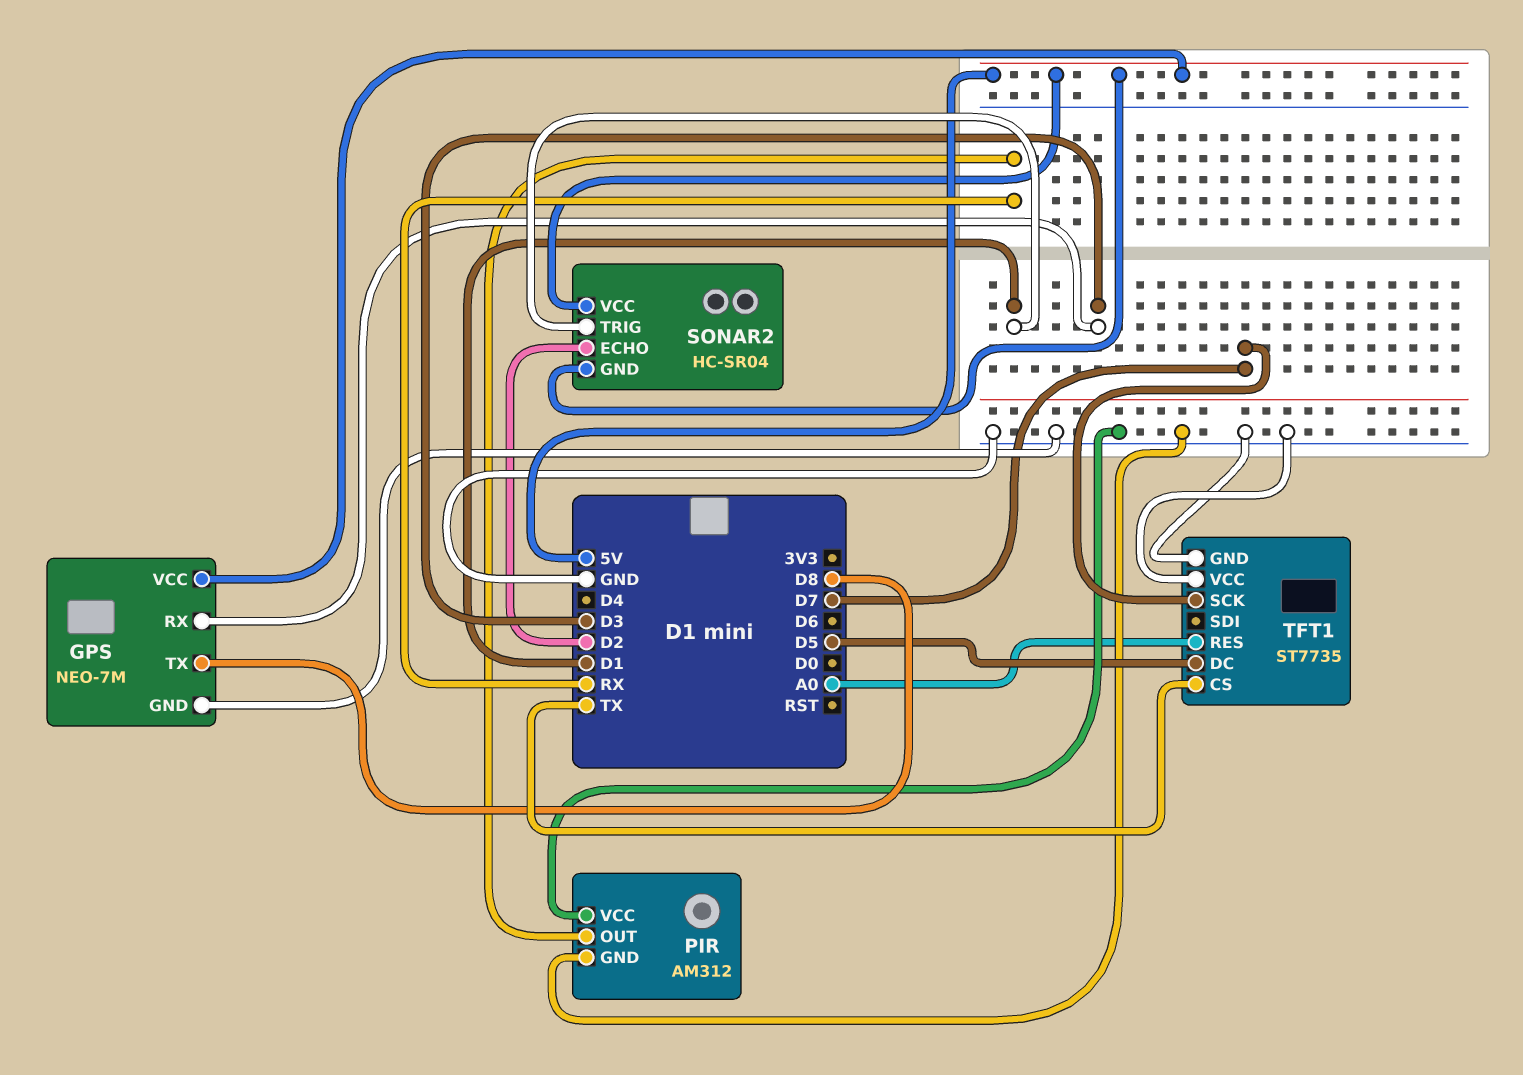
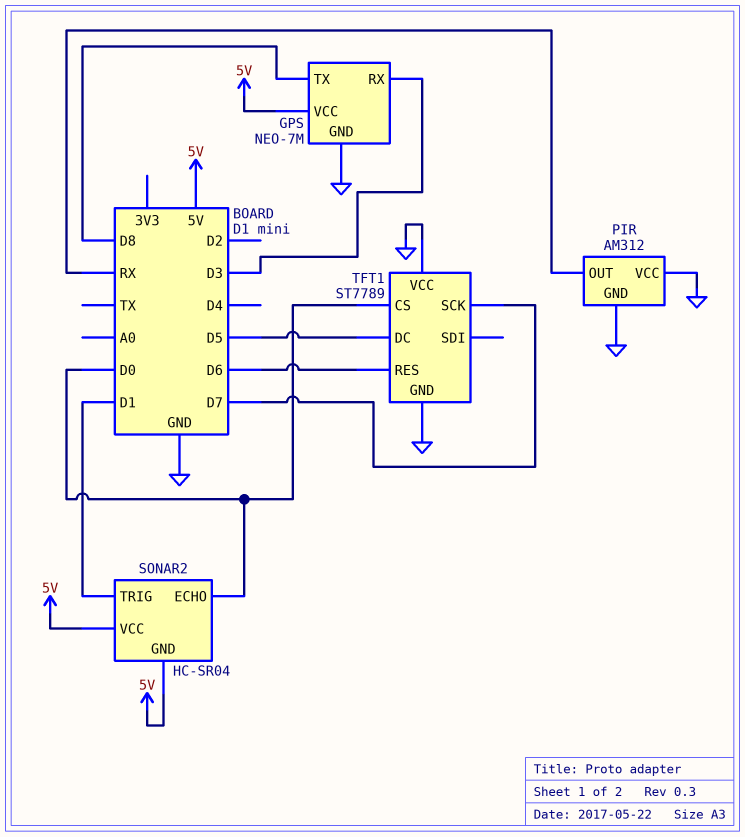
SONAR2 pin ECHO: D2 -> D0
TFT1: ST7735 -> ST7789
TFT1 pin CS: TX -> D0
TFT1 pin RES: A0 -> D6

